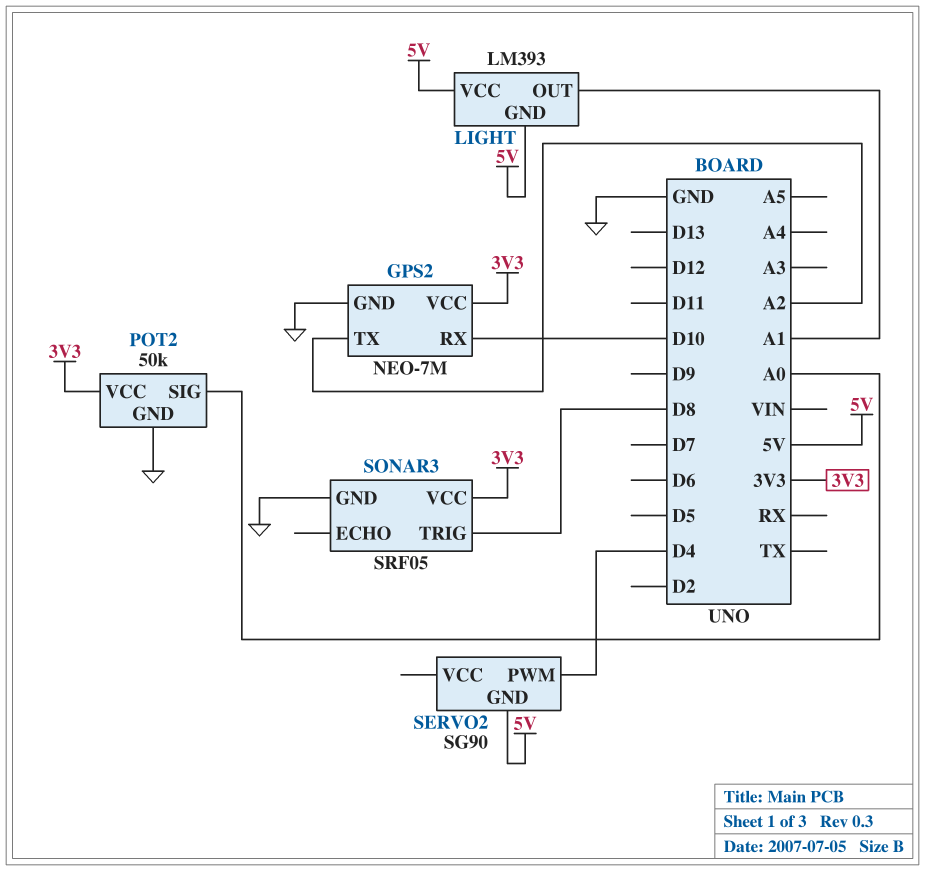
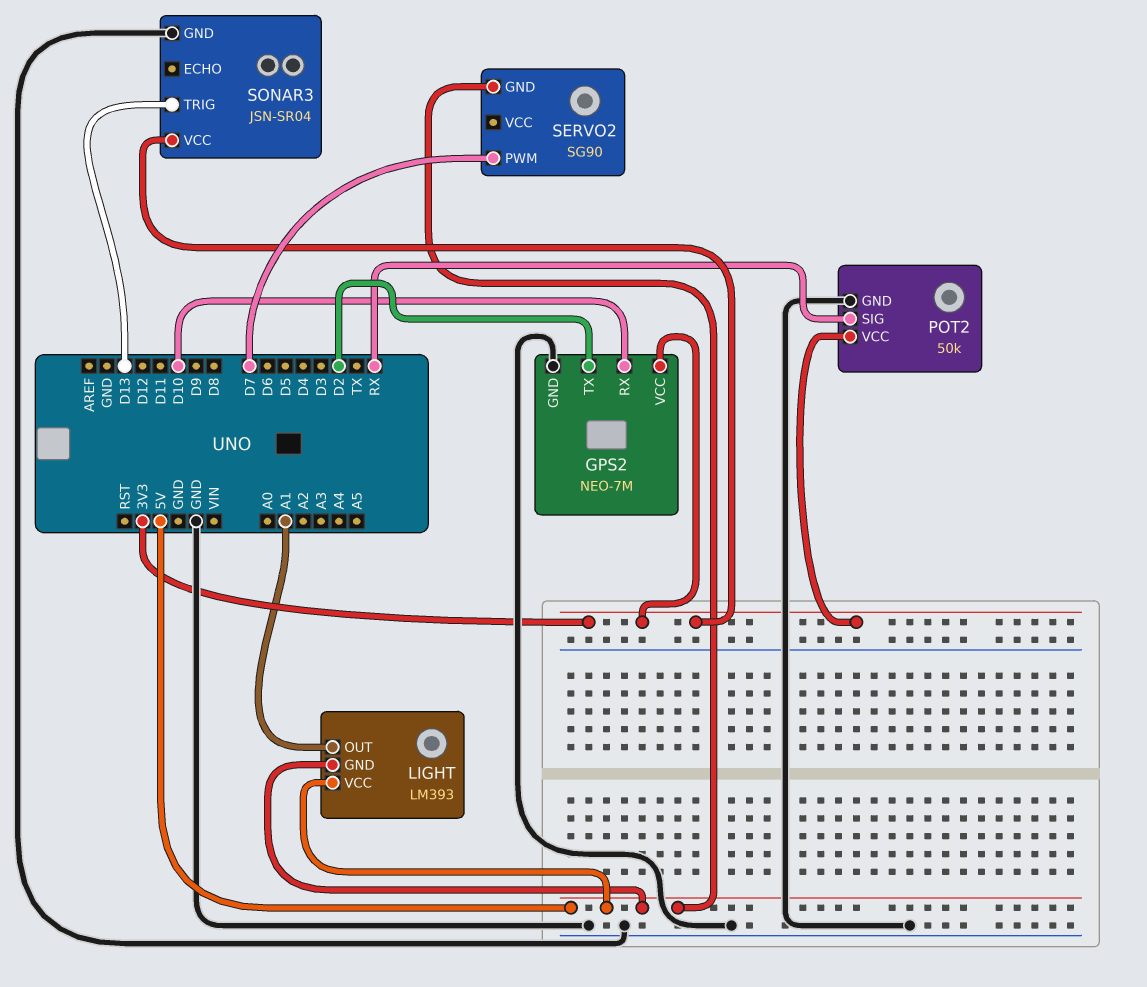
GPS2 pin TX: A2 -> D2
POT2 pin SIG: A0 -> RX
SERVO2 pin PWM: D4 -> D7
SONAR3: SRF05 -> JSN-SR04
SONAR3 pin TRIG: D8 -> D13

